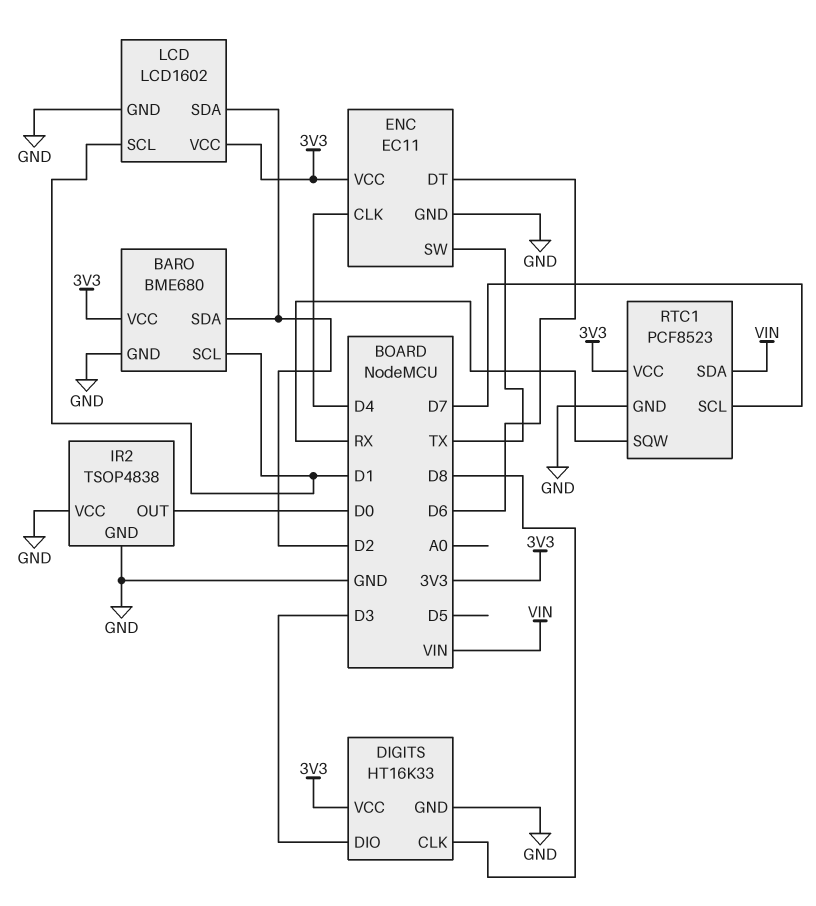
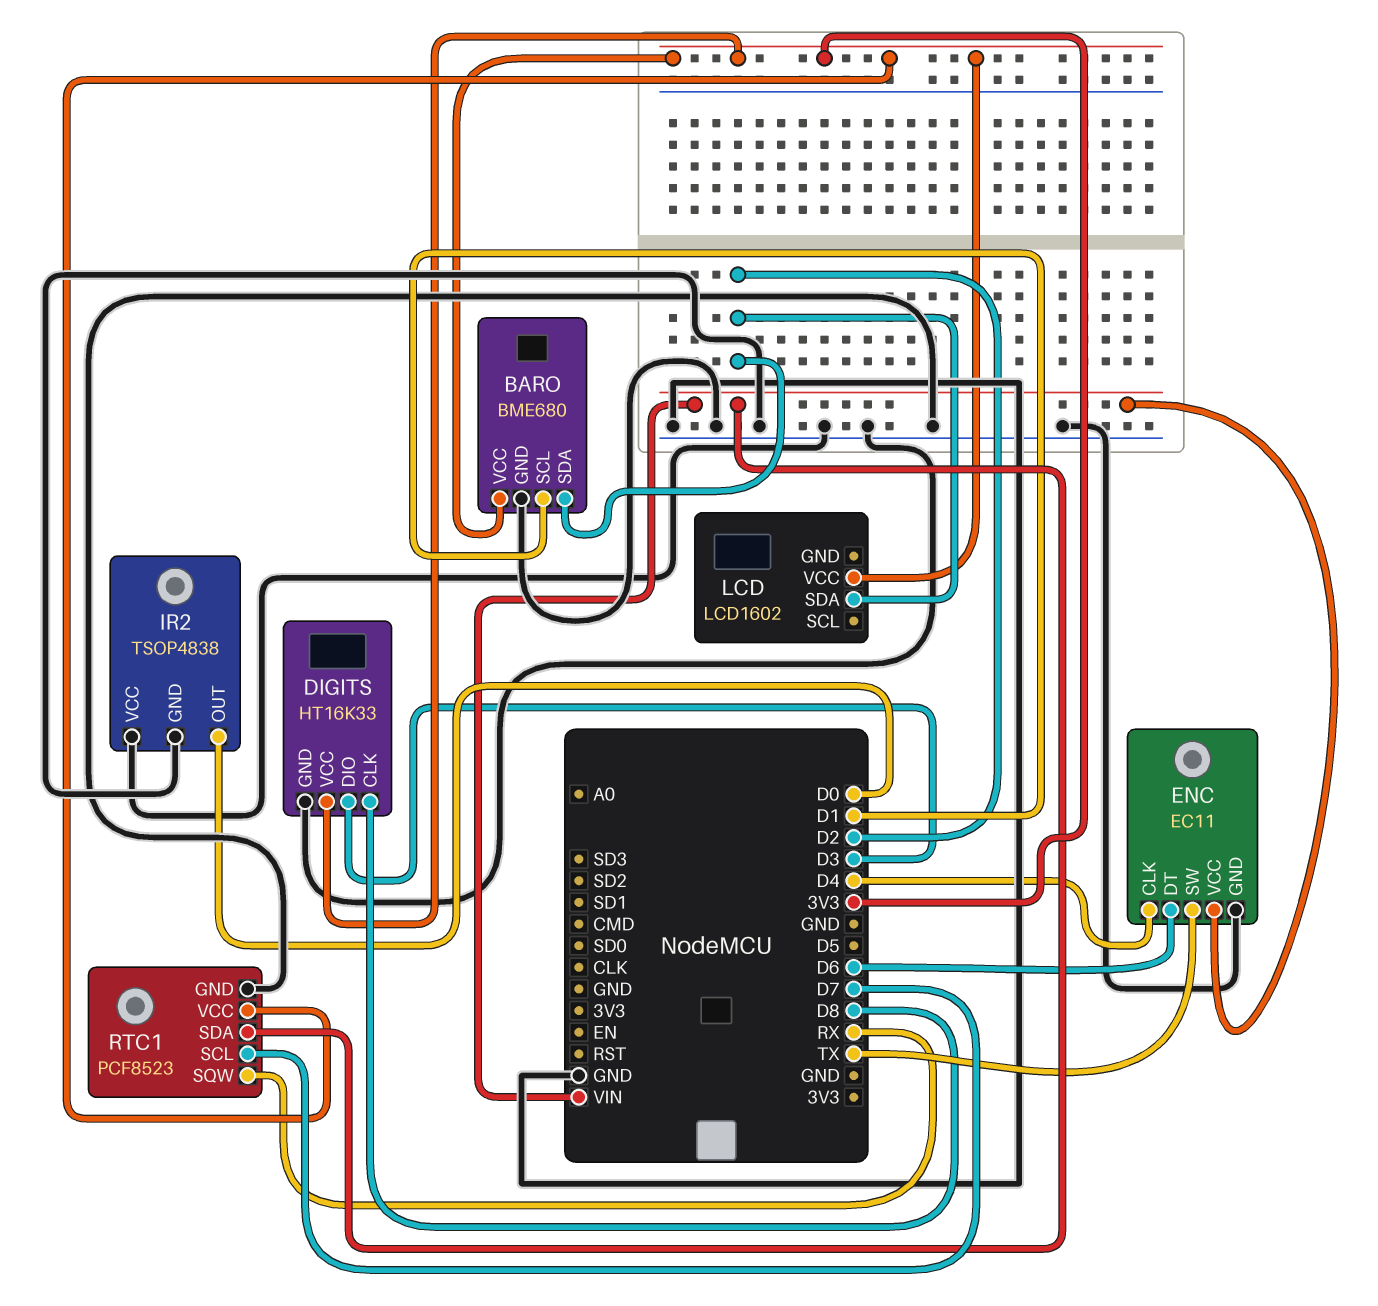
ENC pin VCC: 3V3 -> VIN
LCD pin GND: GND -> none
LCD pin SCL: D1 -> none

